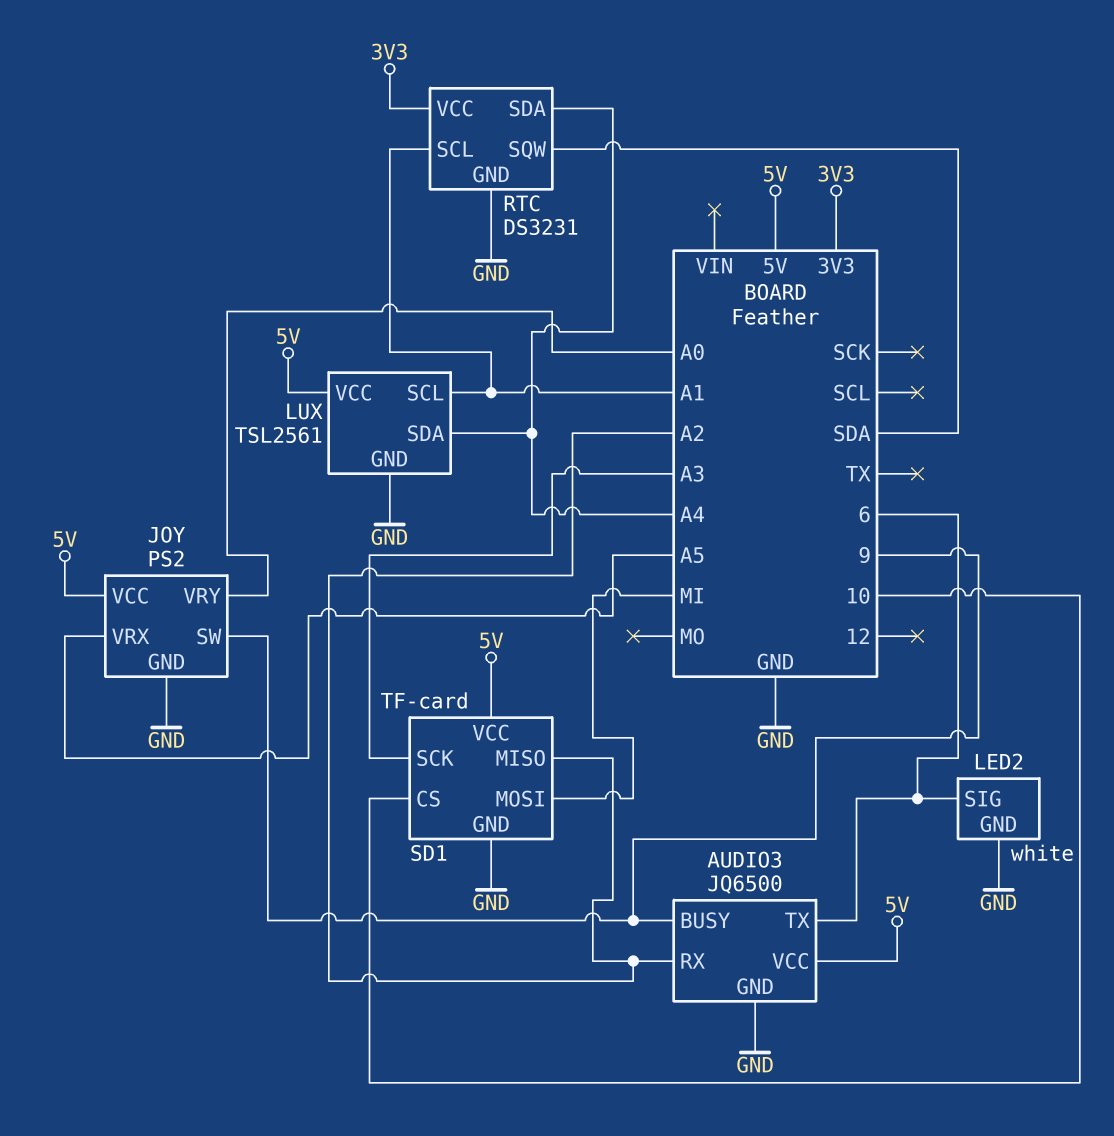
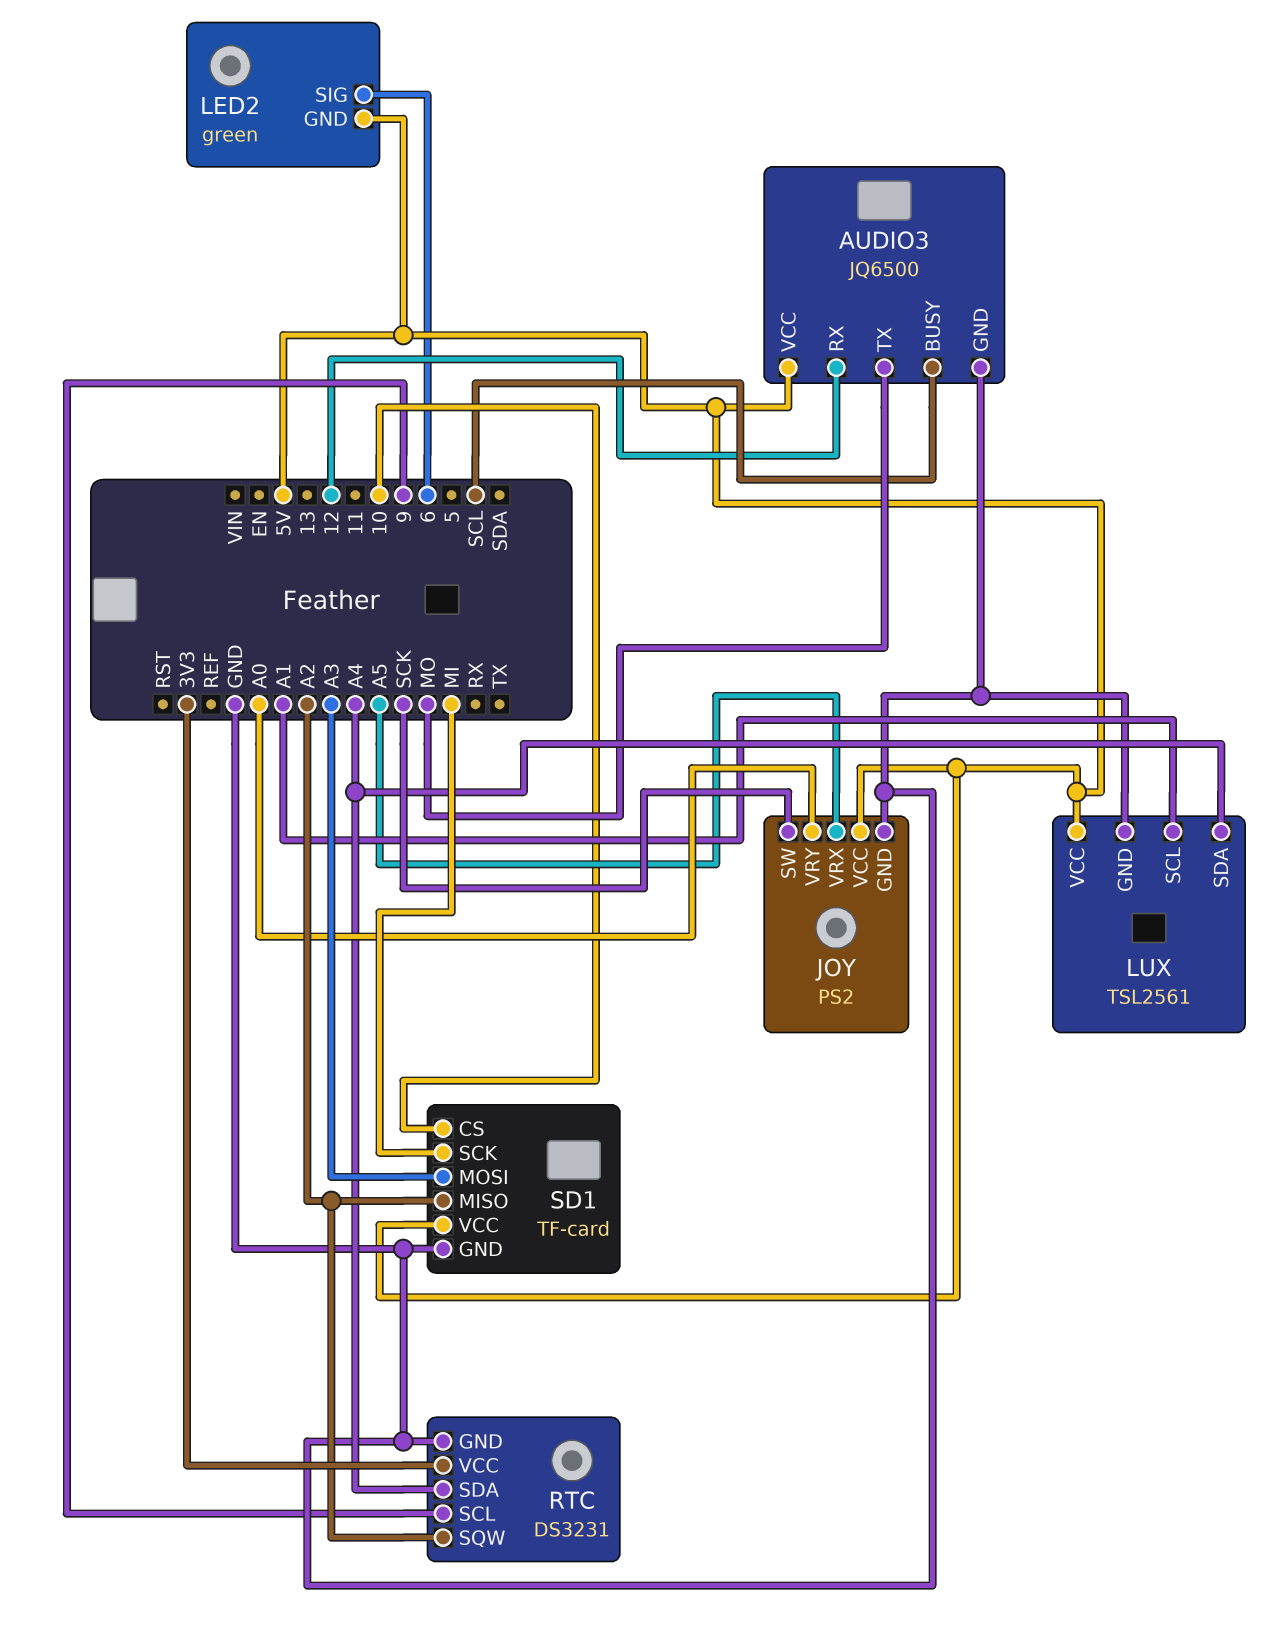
AUDIO3 pin BUSY: 9 -> SCL
AUDIO3 pin RX: A2 -> 12
AUDIO3 pin TX: 6 -> MO
JOY pin SW: 9 -> SCK
LED2: white -> green
LED2 pin GND: GND -> 5V
RTC pin SCL: A1 -> 9
RTC pin SQW: SDA -> A2
SD1 pin MOSI: MI -> A3
SD1 pin SCK: A3 -> MI

